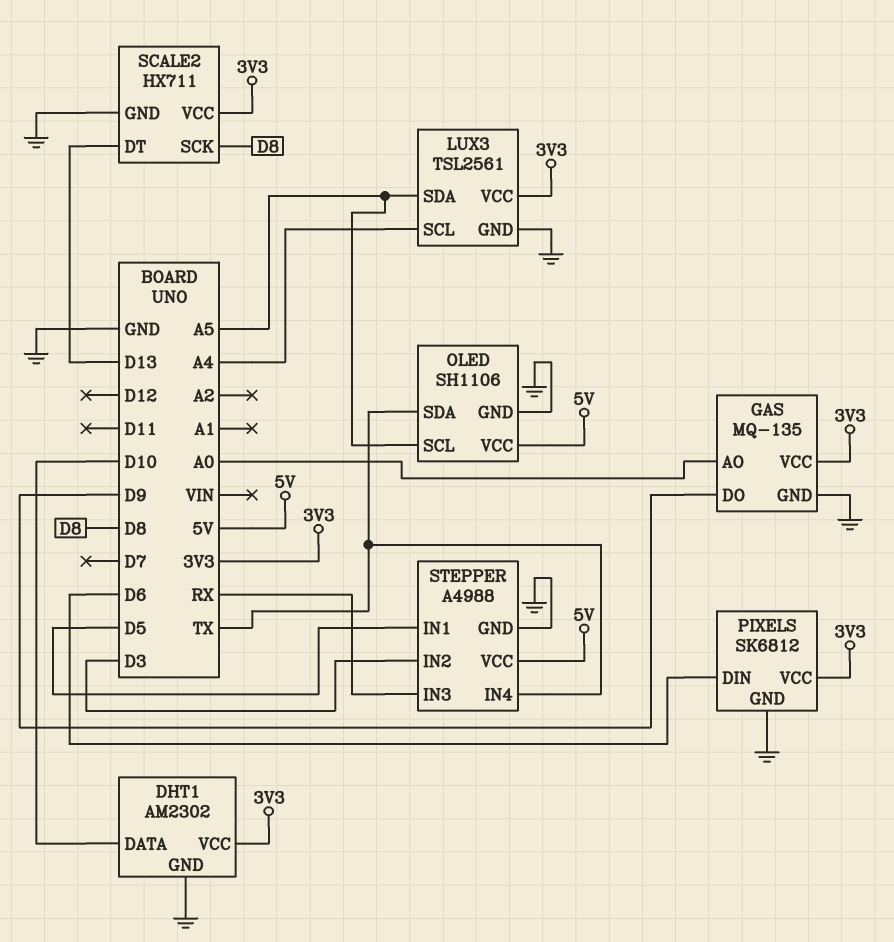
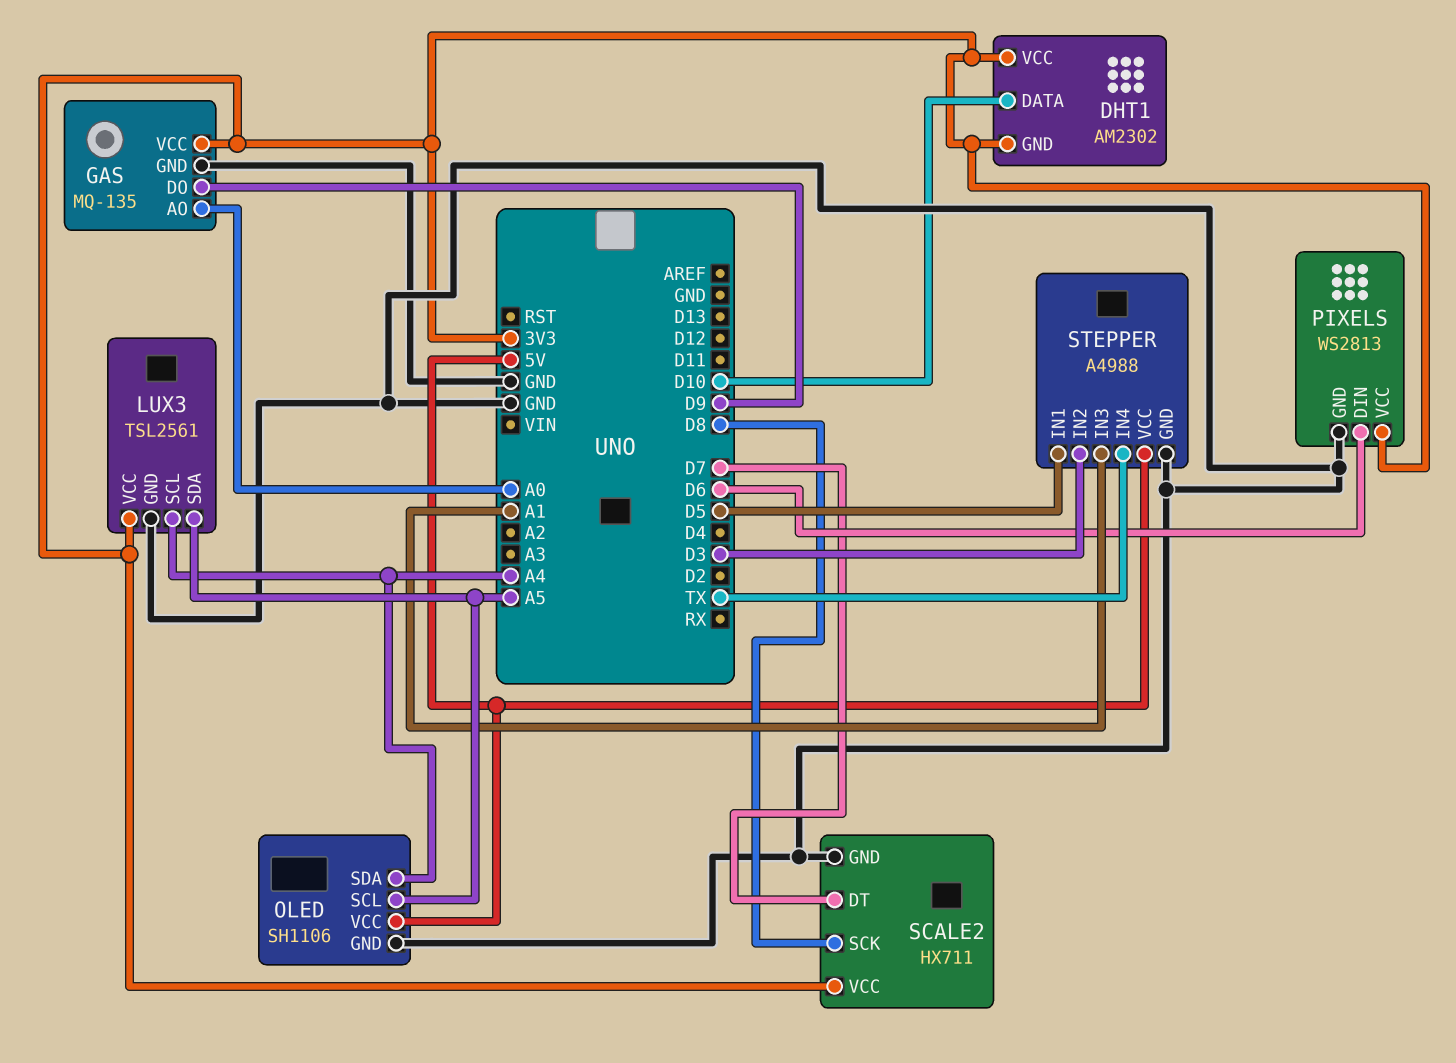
DHT1 pin GND: GND -> 3V3
OLED pin SDA: TX -> A4
PIXELS: SK6812 -> WS2813
SCALE2 pin DT: D13 -> D7
STEPPER pin IN3: RX -> A1

